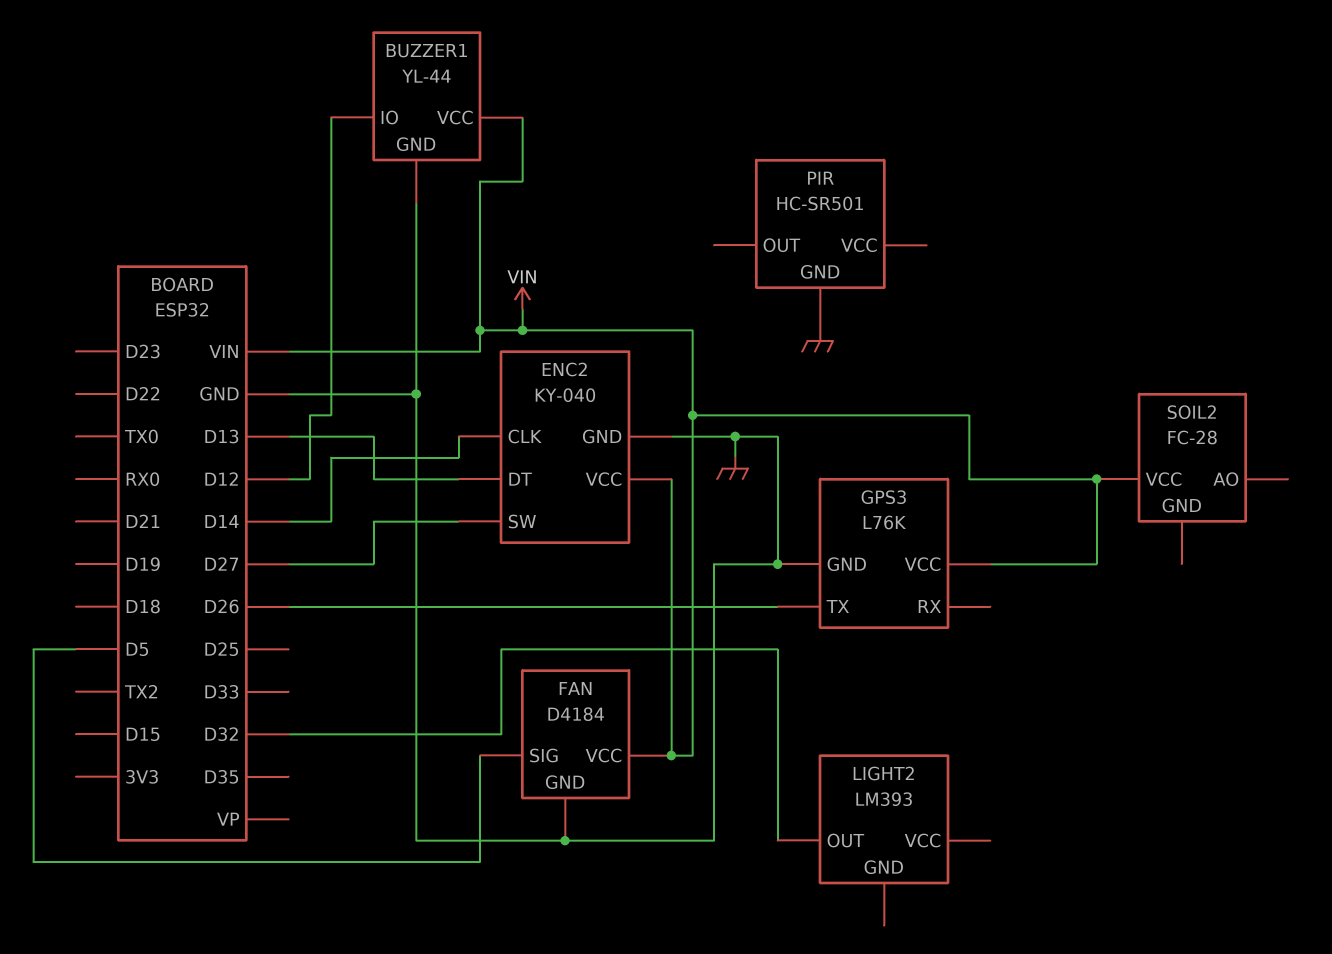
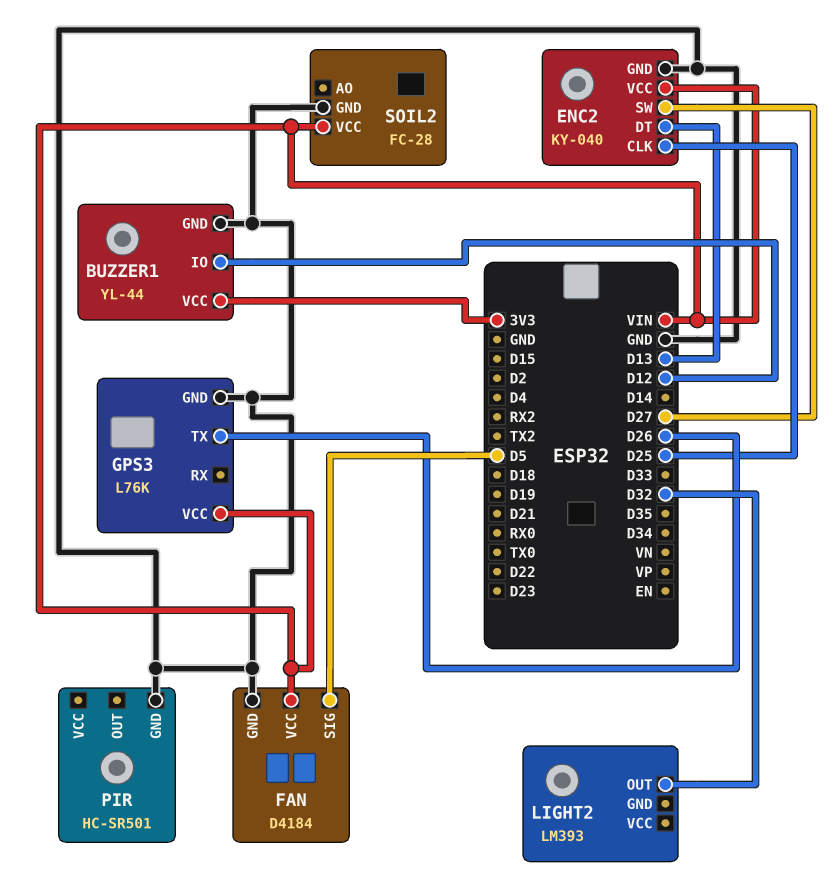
BUZZER1 pin VCC: VIN -> 3V3
ENC2 pin CLK: D14 -> D25
SOIL2 pin GND: none -> GND

